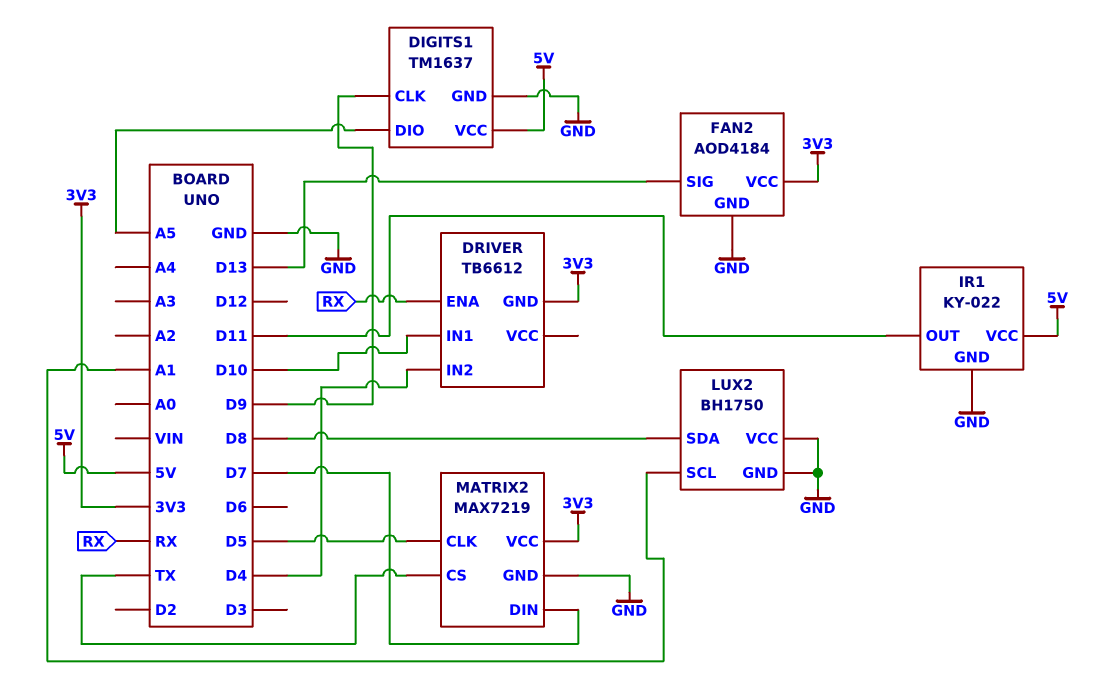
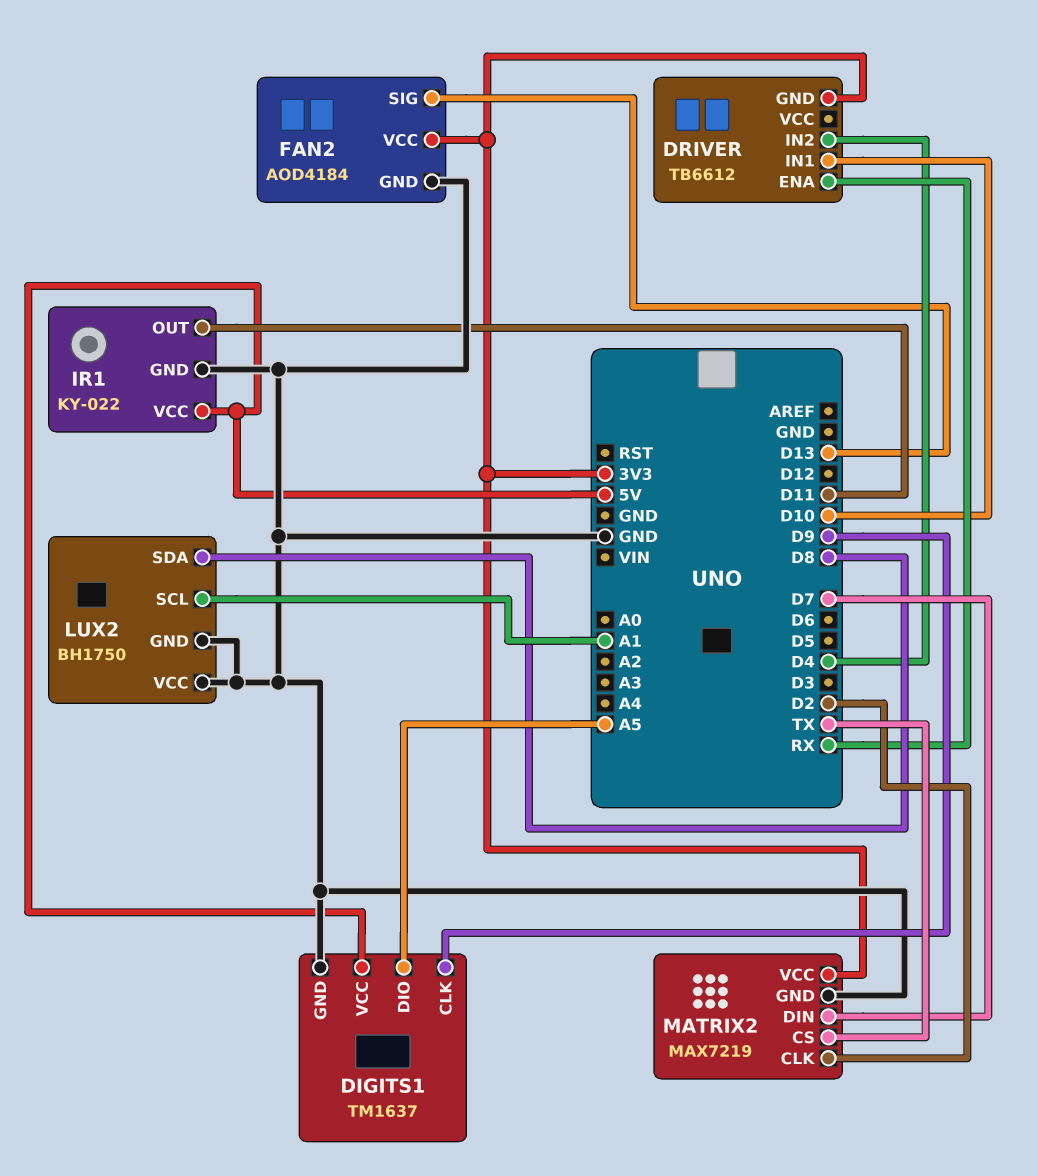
MATRIX2 pin CLK: D5 -> D2

